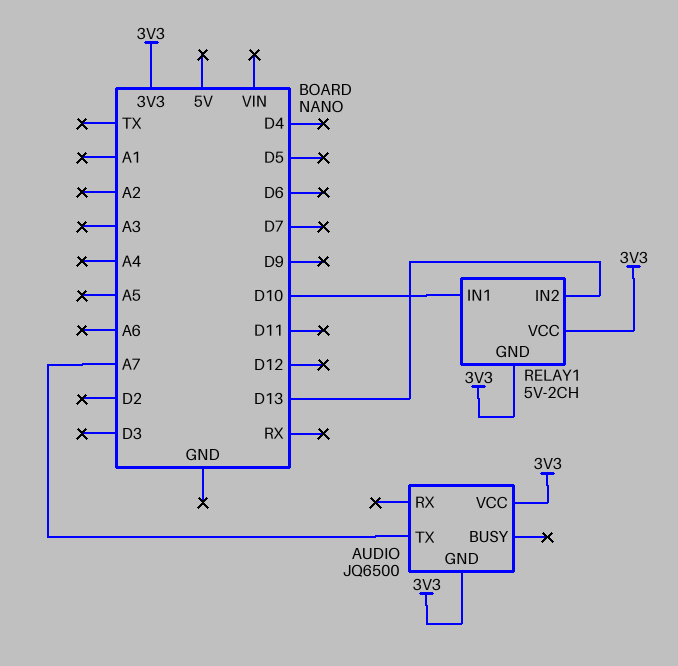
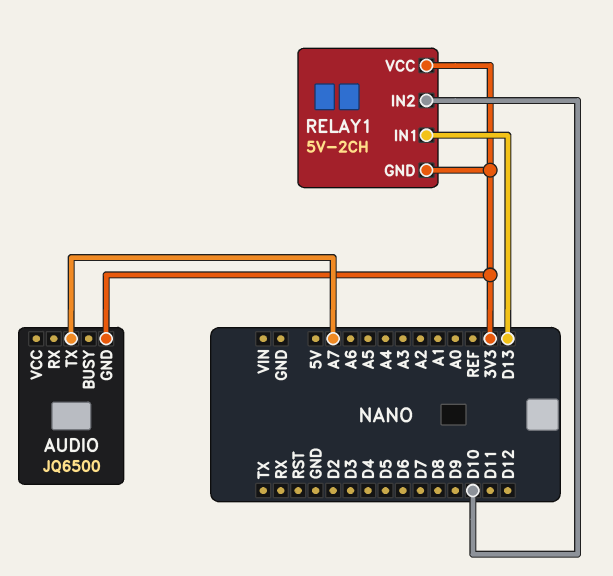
AUDIO pin VCC: 3V3 -> none
RELAY1 pin IN1: D10 -> D13
RELAY1 pin IN2: D13 -> D10

